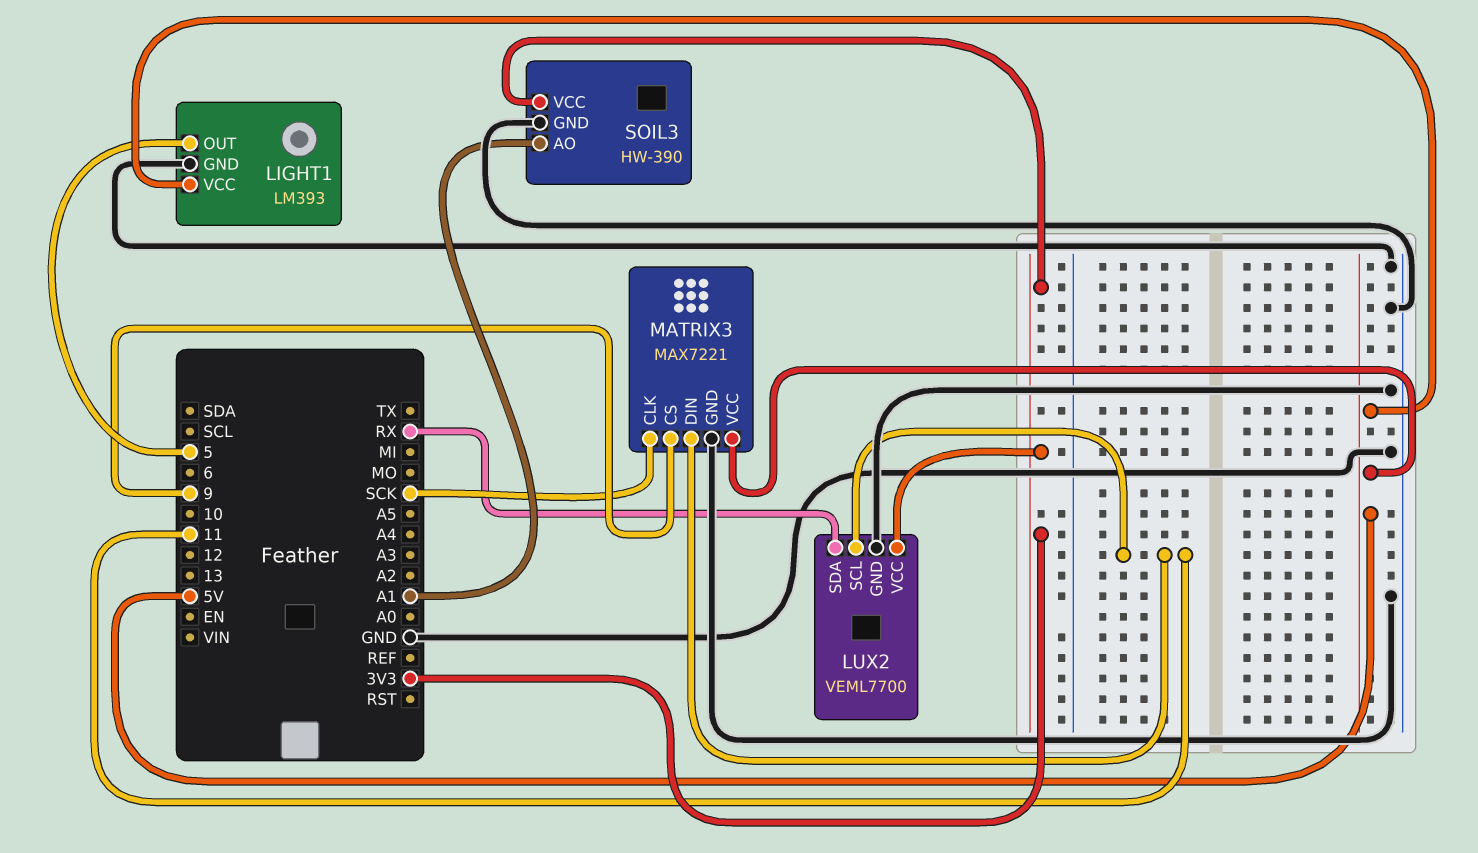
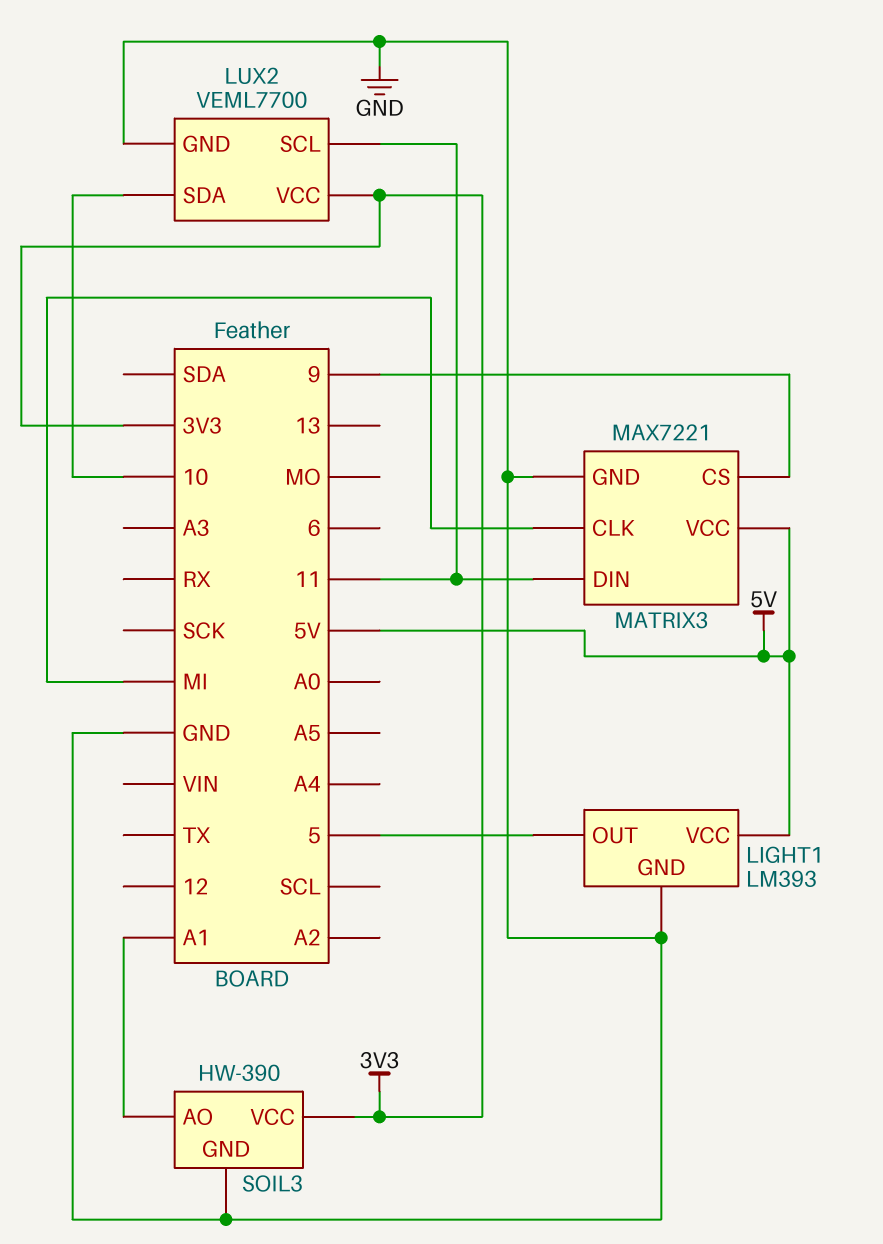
LUX2 pin SDA: RX -> 10
MATRIX3 pin CLK: SCK -> MI

